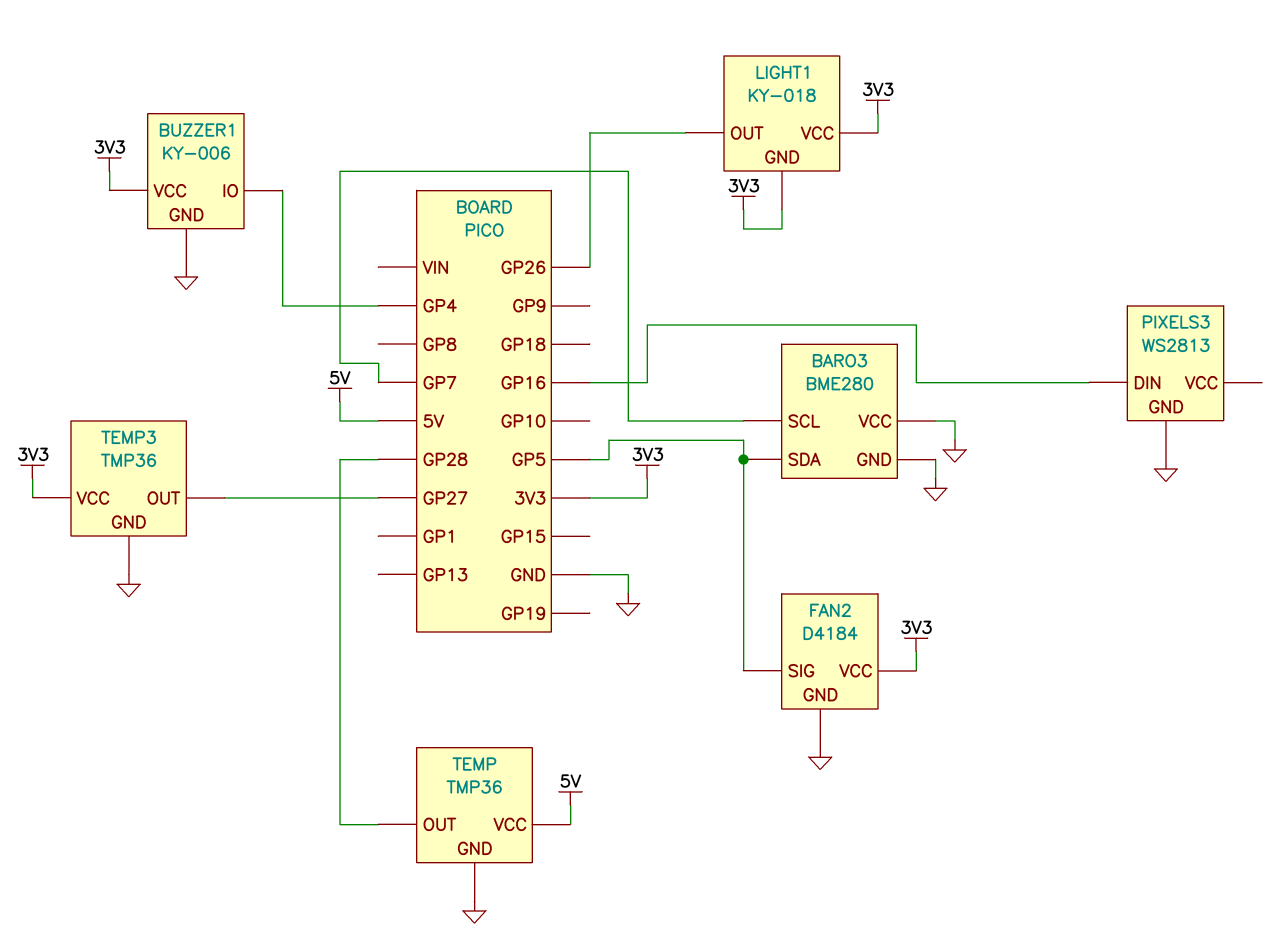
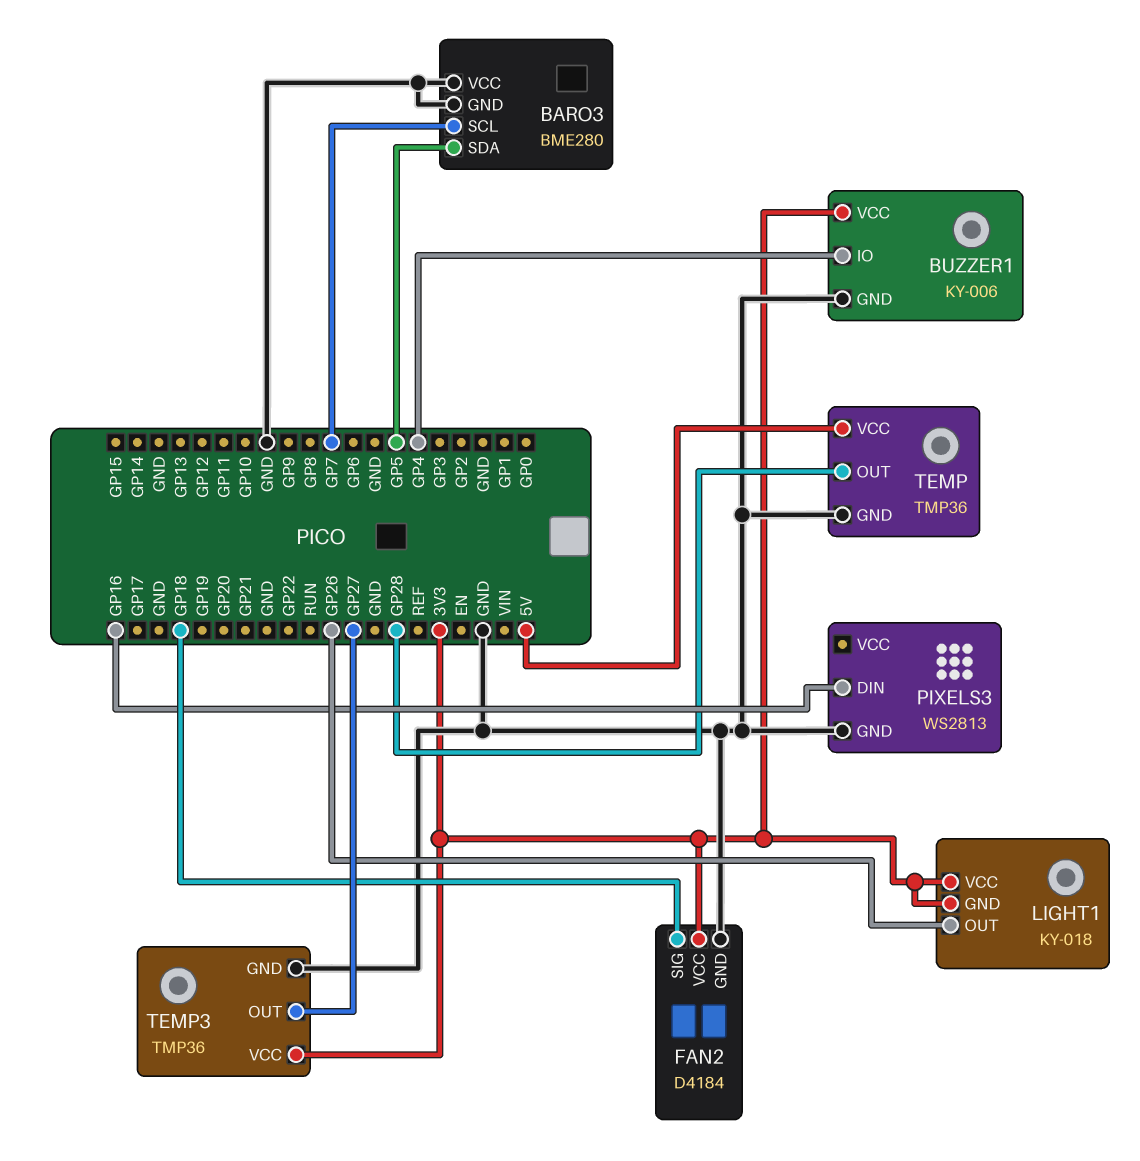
FAN2 pin SIG: GP5 -> GP18

